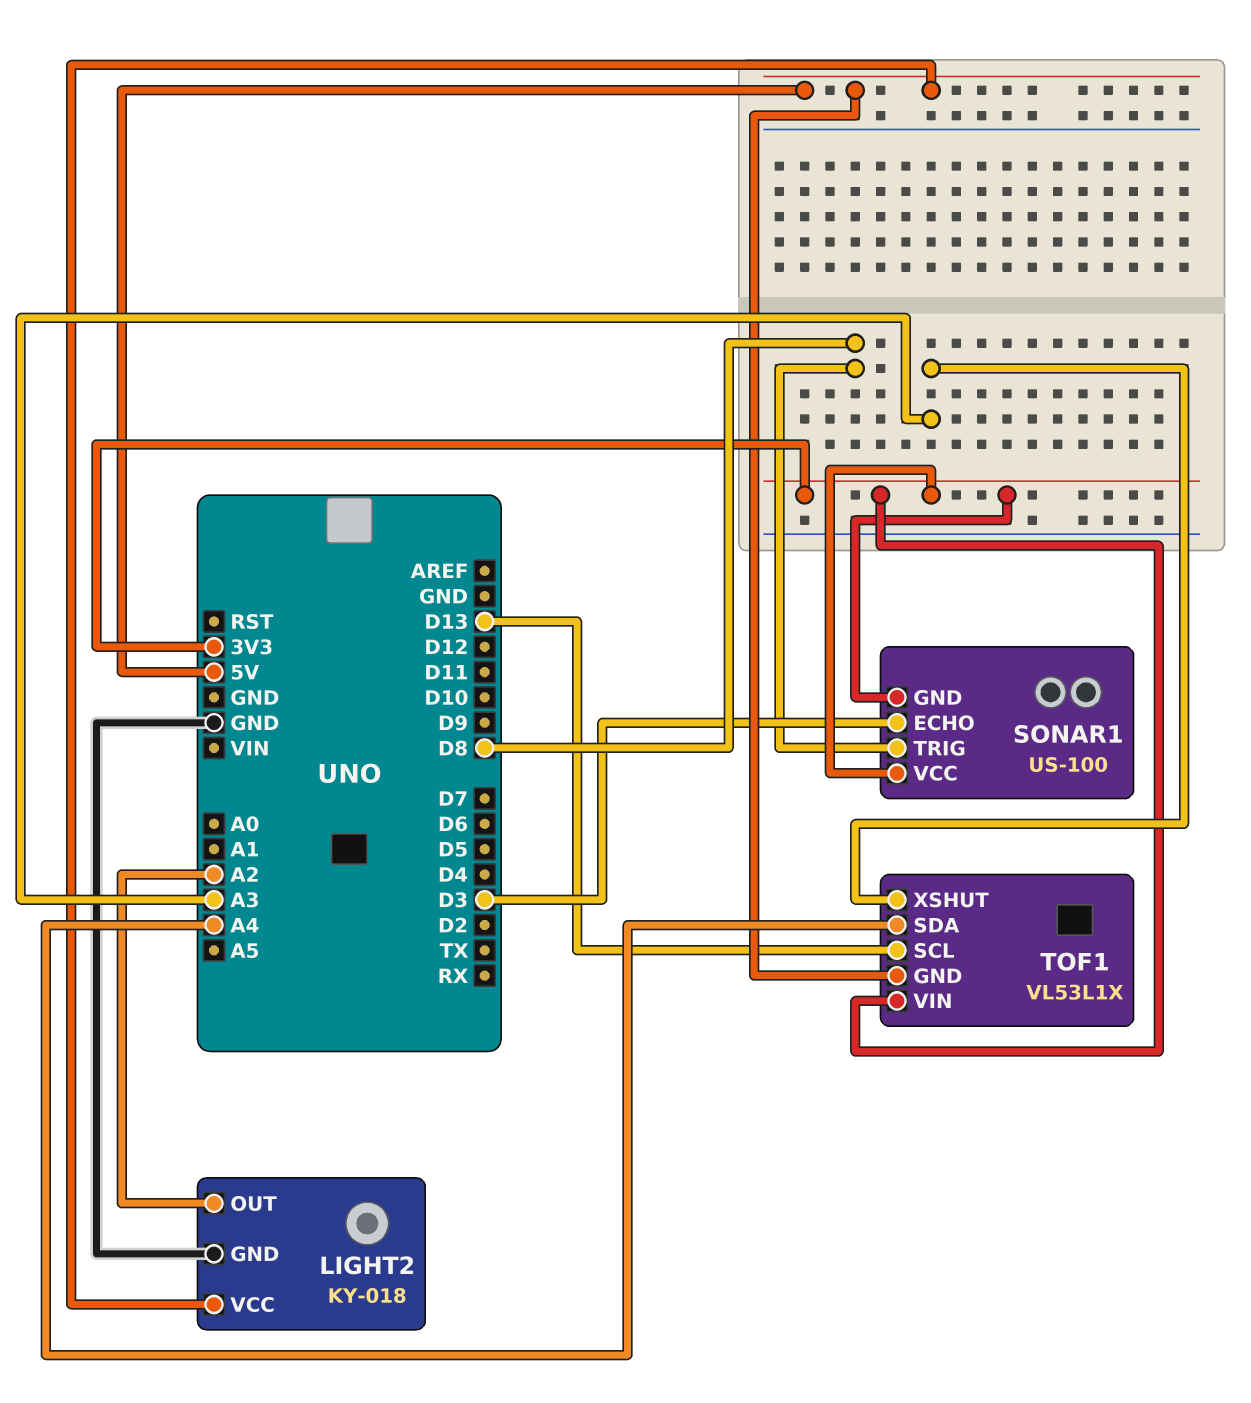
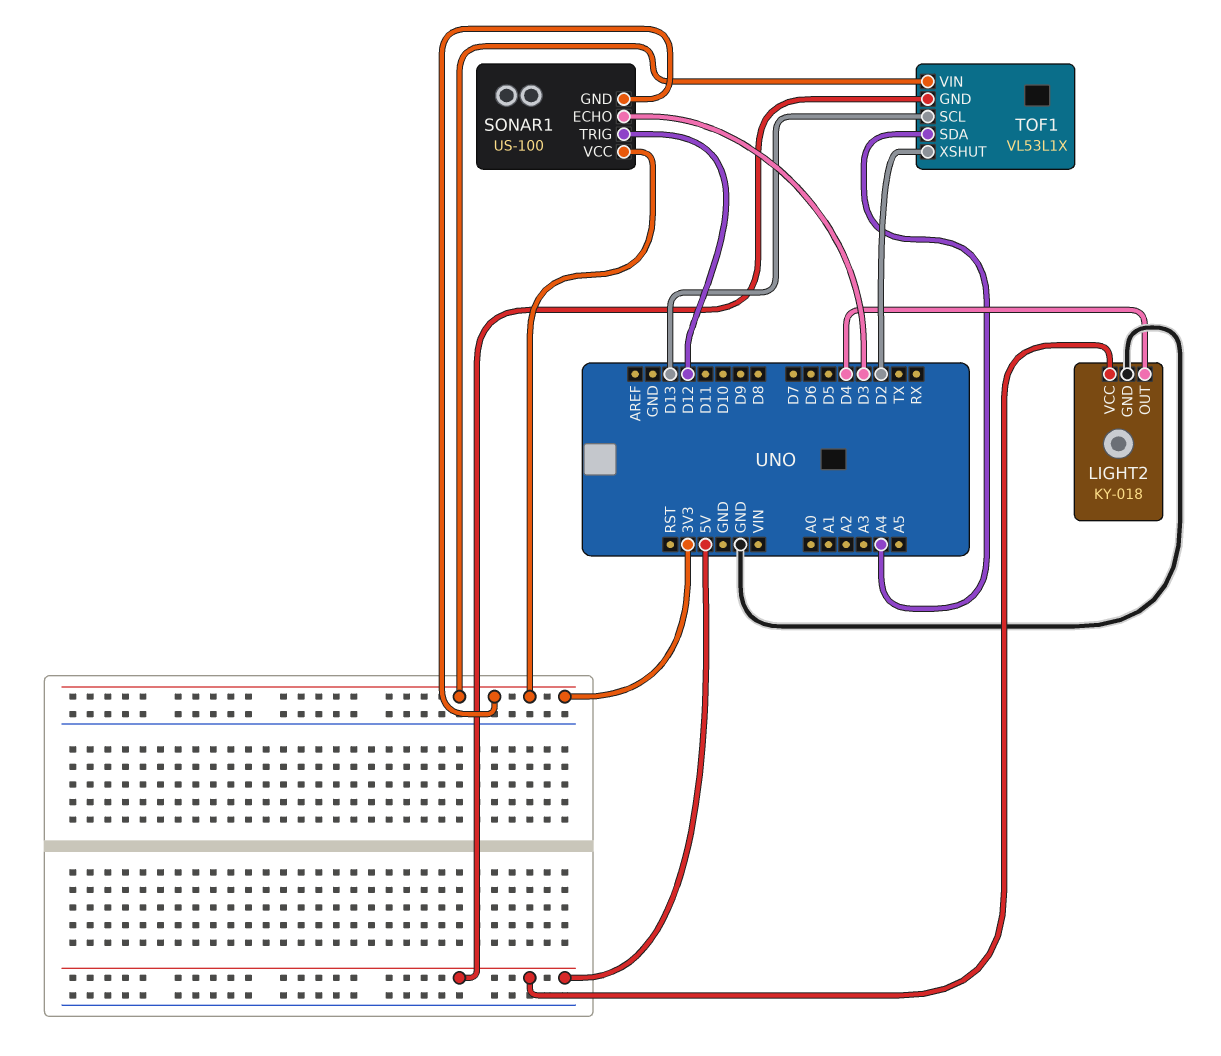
LIGHT2 pin OUT: A2 -> D4
SONAR1 pin TRIG: D8 -> D12
TOF1 pin XSHUT: A3 -> D2

